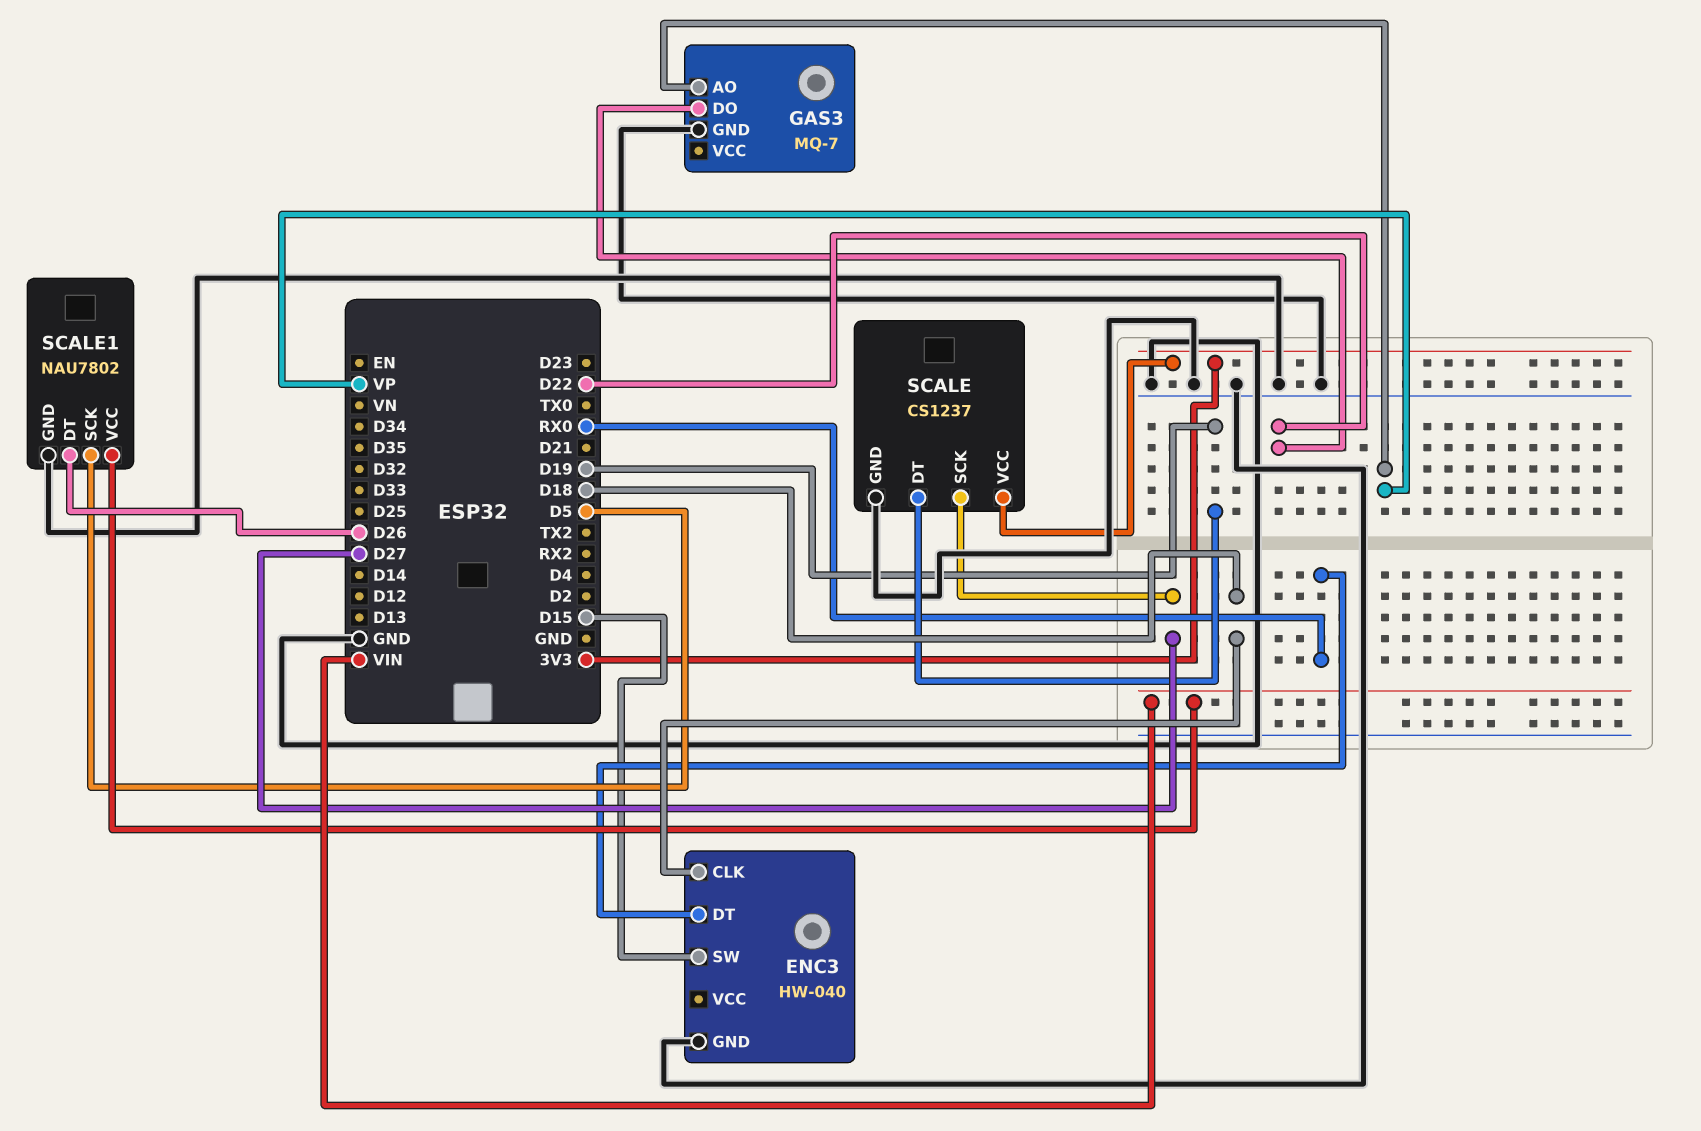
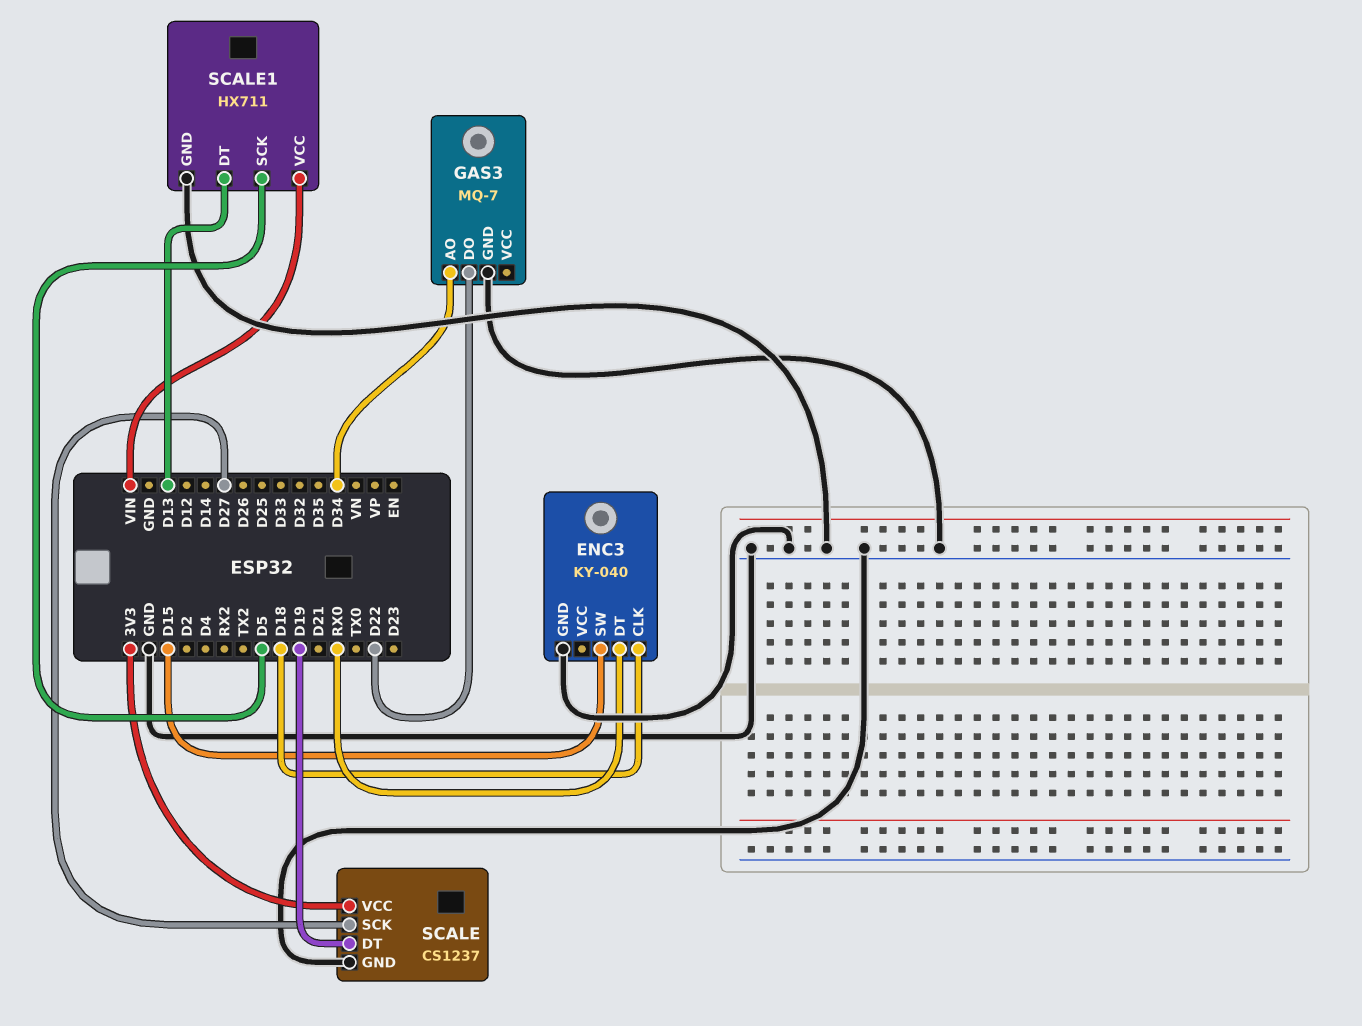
ENC3: HW-040 -> KY-040
GAS3 pin AO: VP -> D34
SCALE1: NAU7802 -> HX711
SCALE1 pin DT: D26 -> D13

